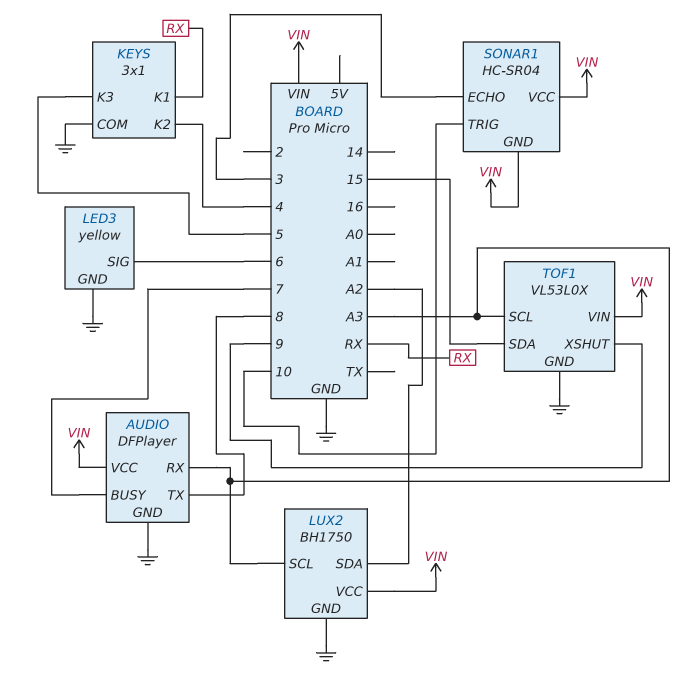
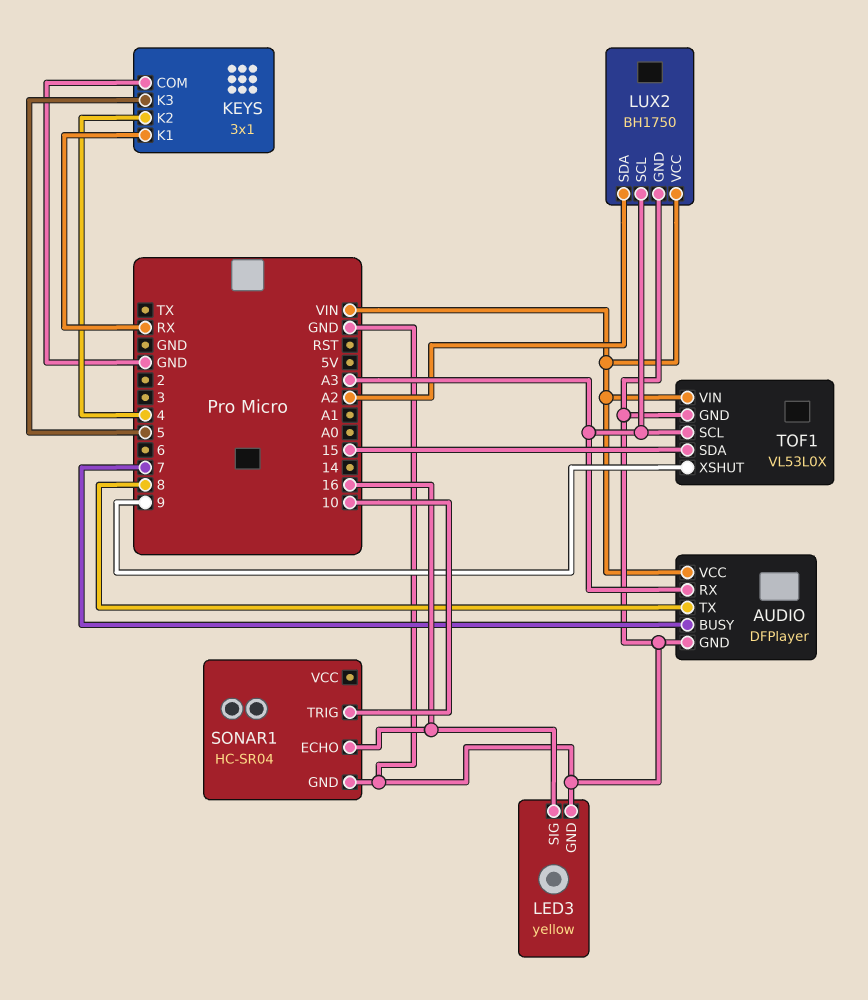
LED3 pin SIG: 6 -> 16
SONAR1 pin ECHO: 3 -> 16
SONAR1 pin GND: VIN -> GND
SONAR1 pin VCC: VIN -> none

